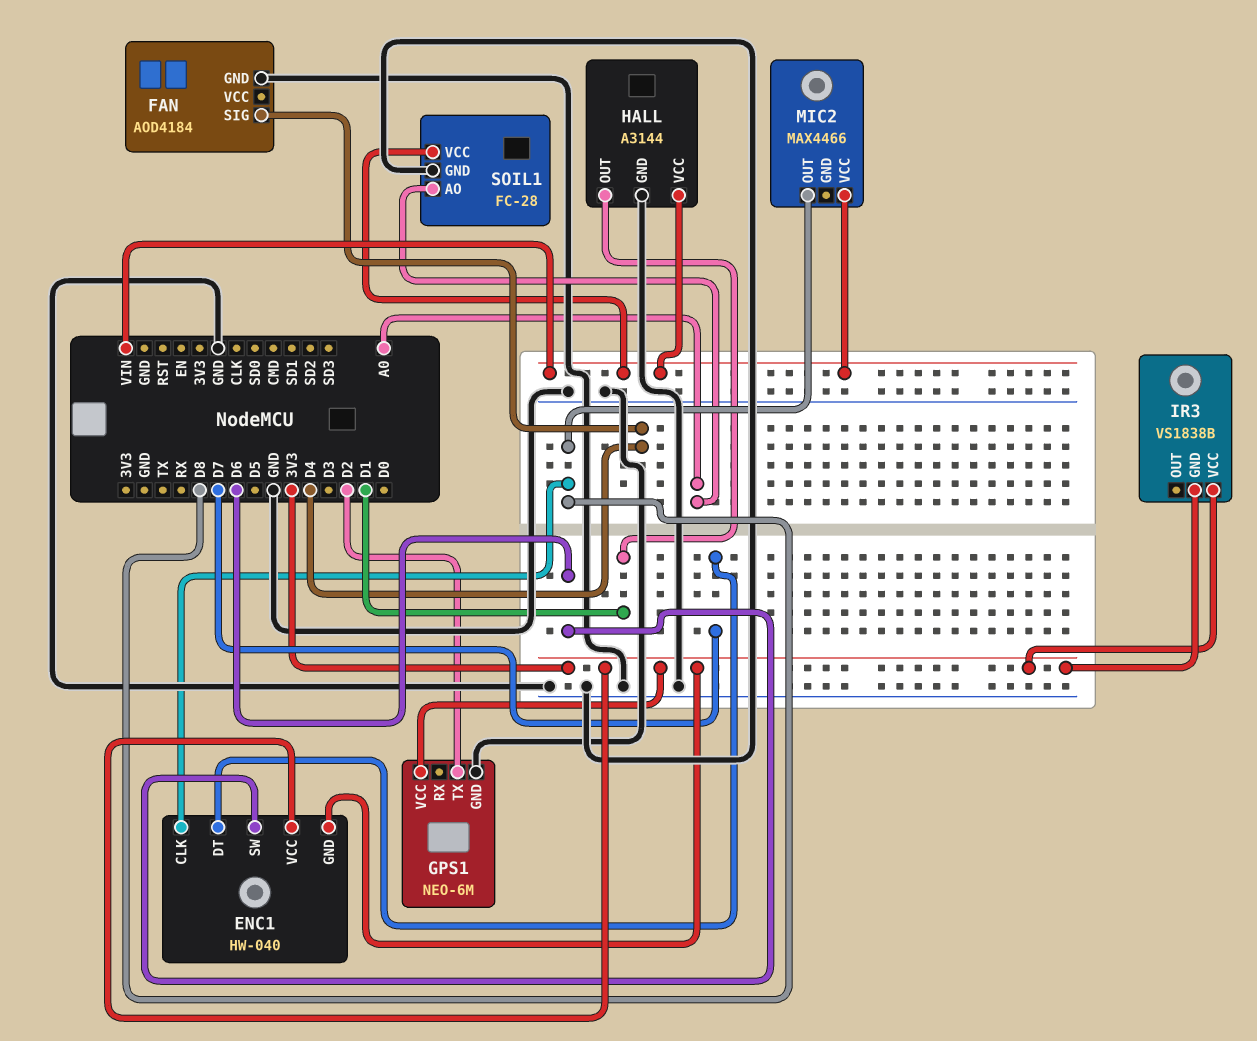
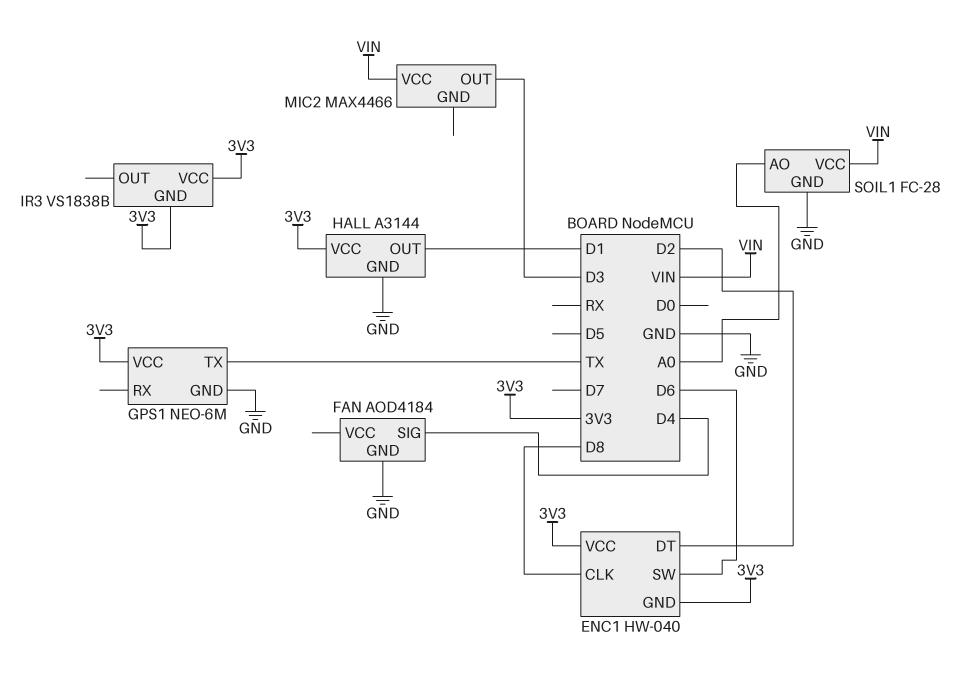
ENC1 pin DT: D7 -> D2
GPS1 pin TX: D2 -> TX
HALL pin VCC: VIN -> 3V3
MIC2 pin OUT: D8 -> D3

